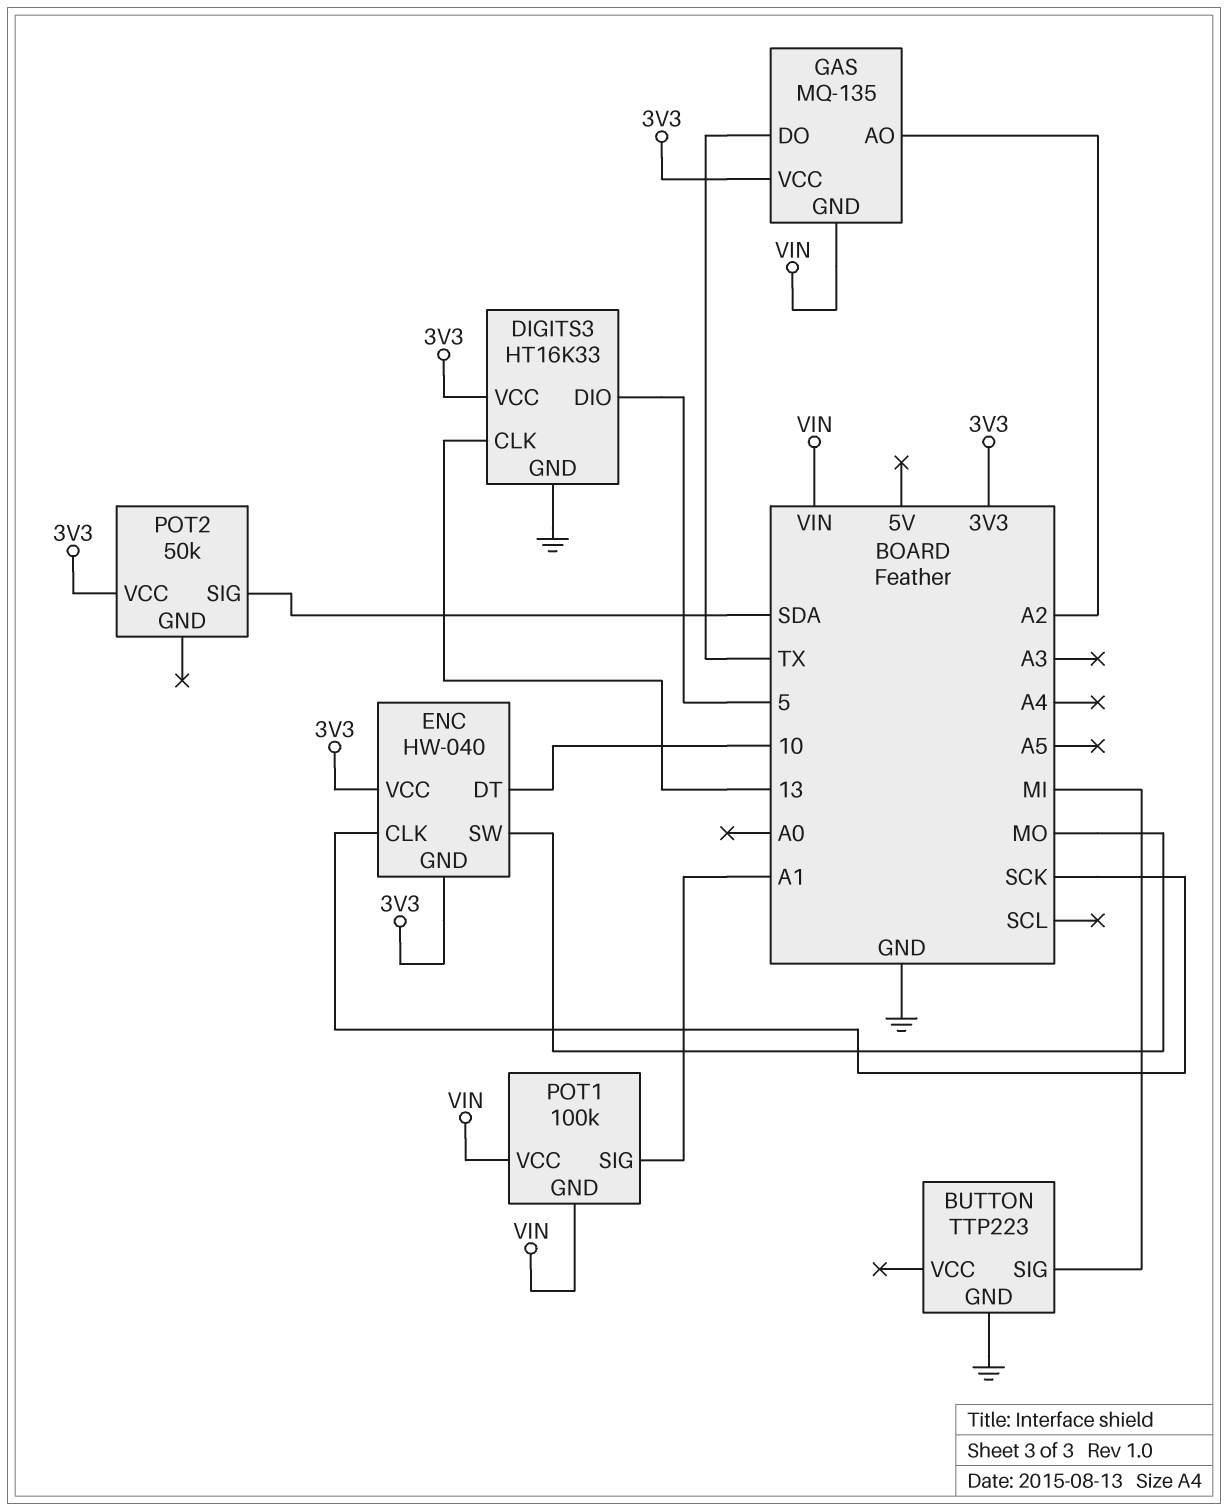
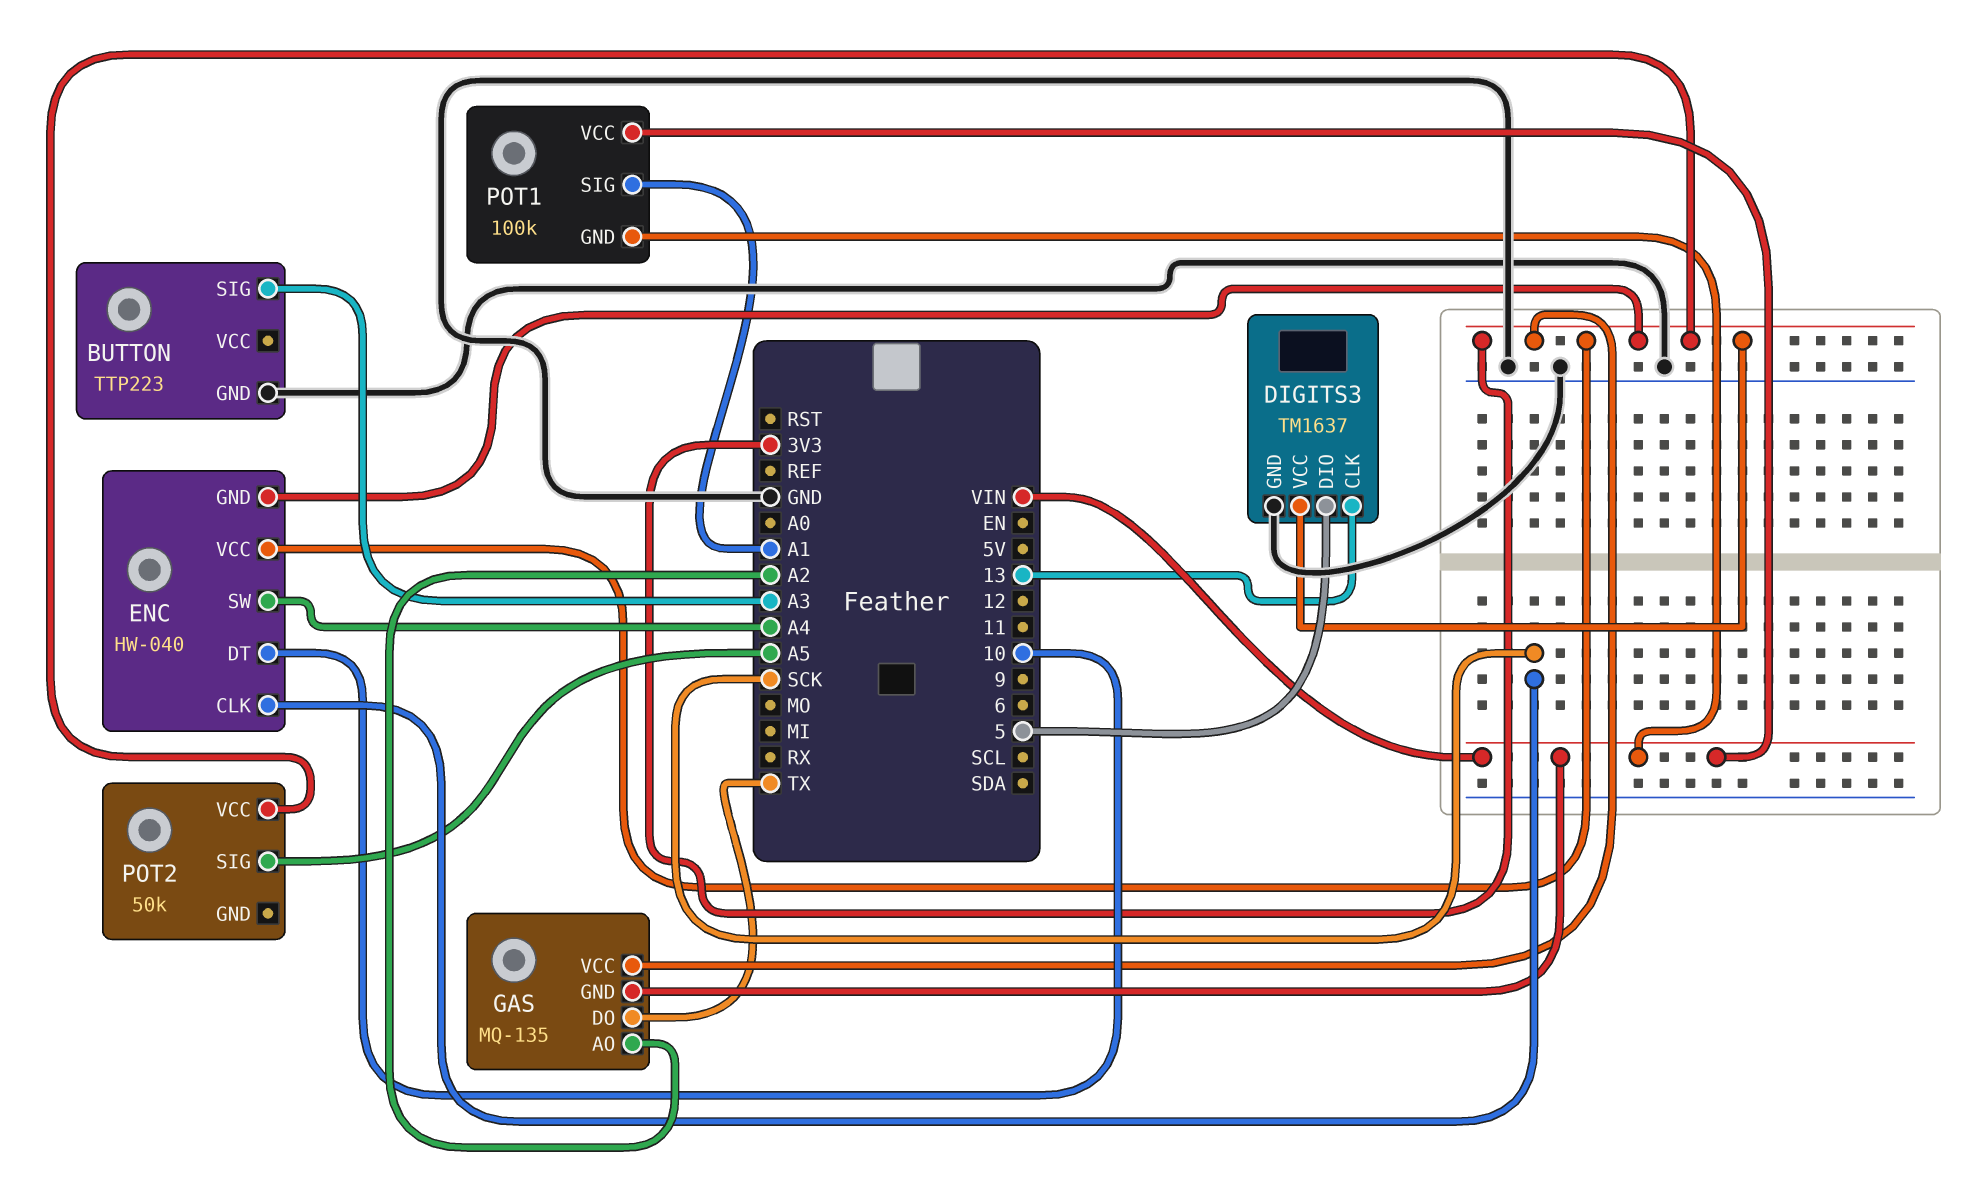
BUTTON pin SIG: MI -> A3
DIGITS3: HT16K33 -> TM1637
ENC pin SW: MO -> A4
POT2 pin SIG: SDA -> A5

